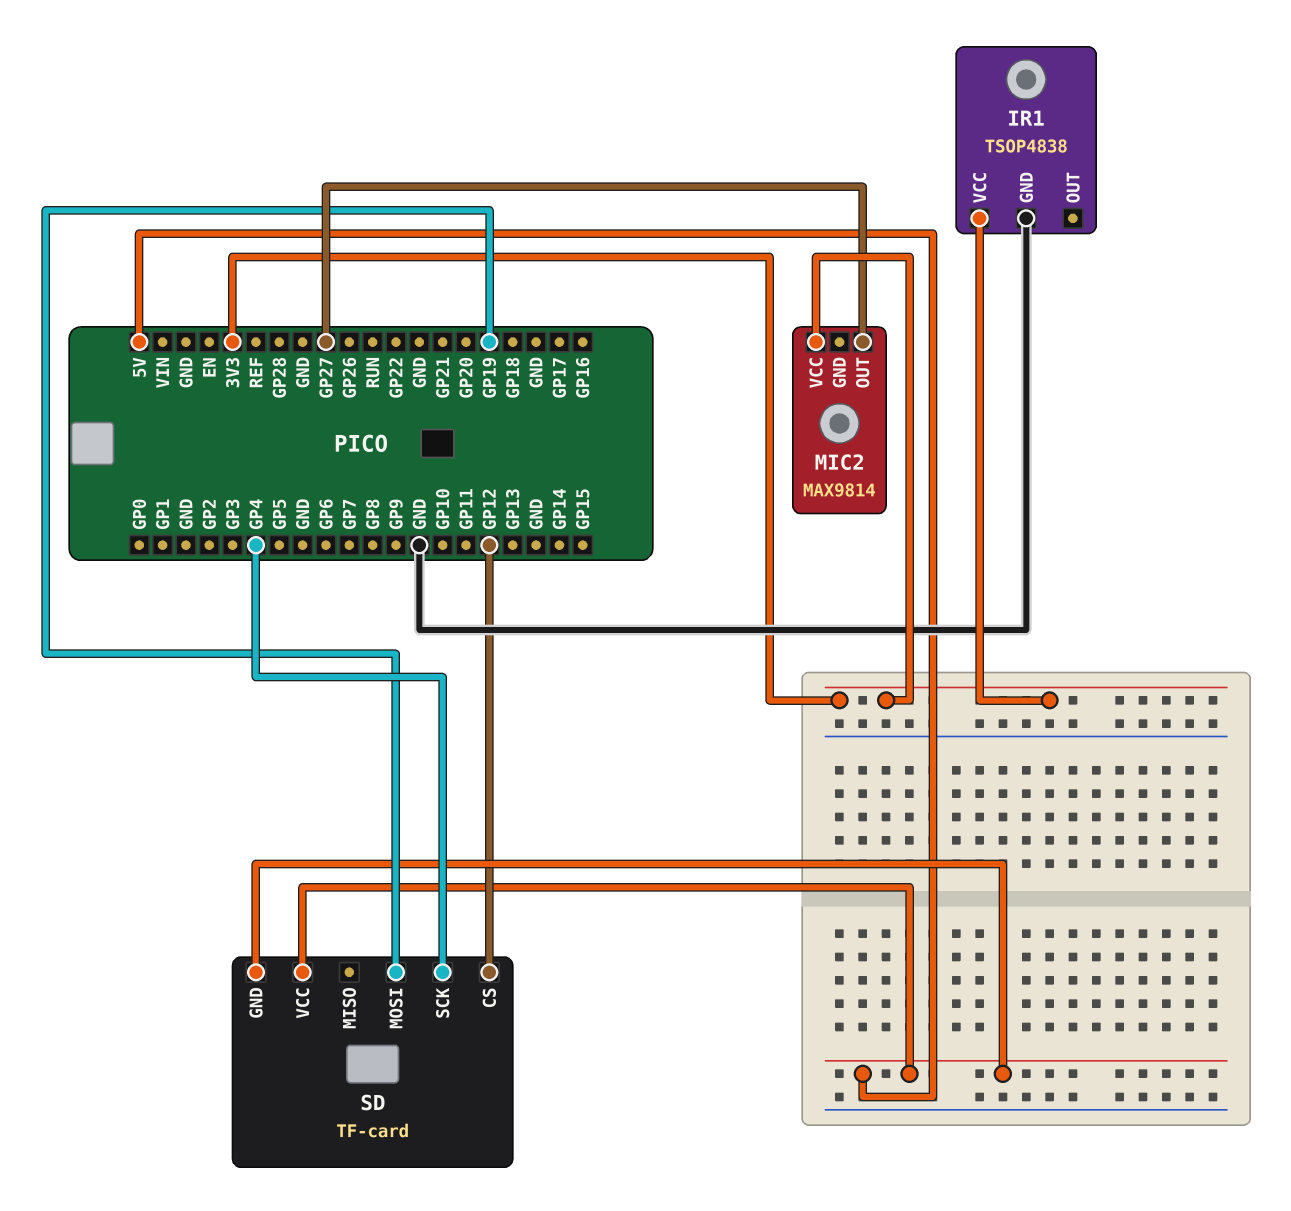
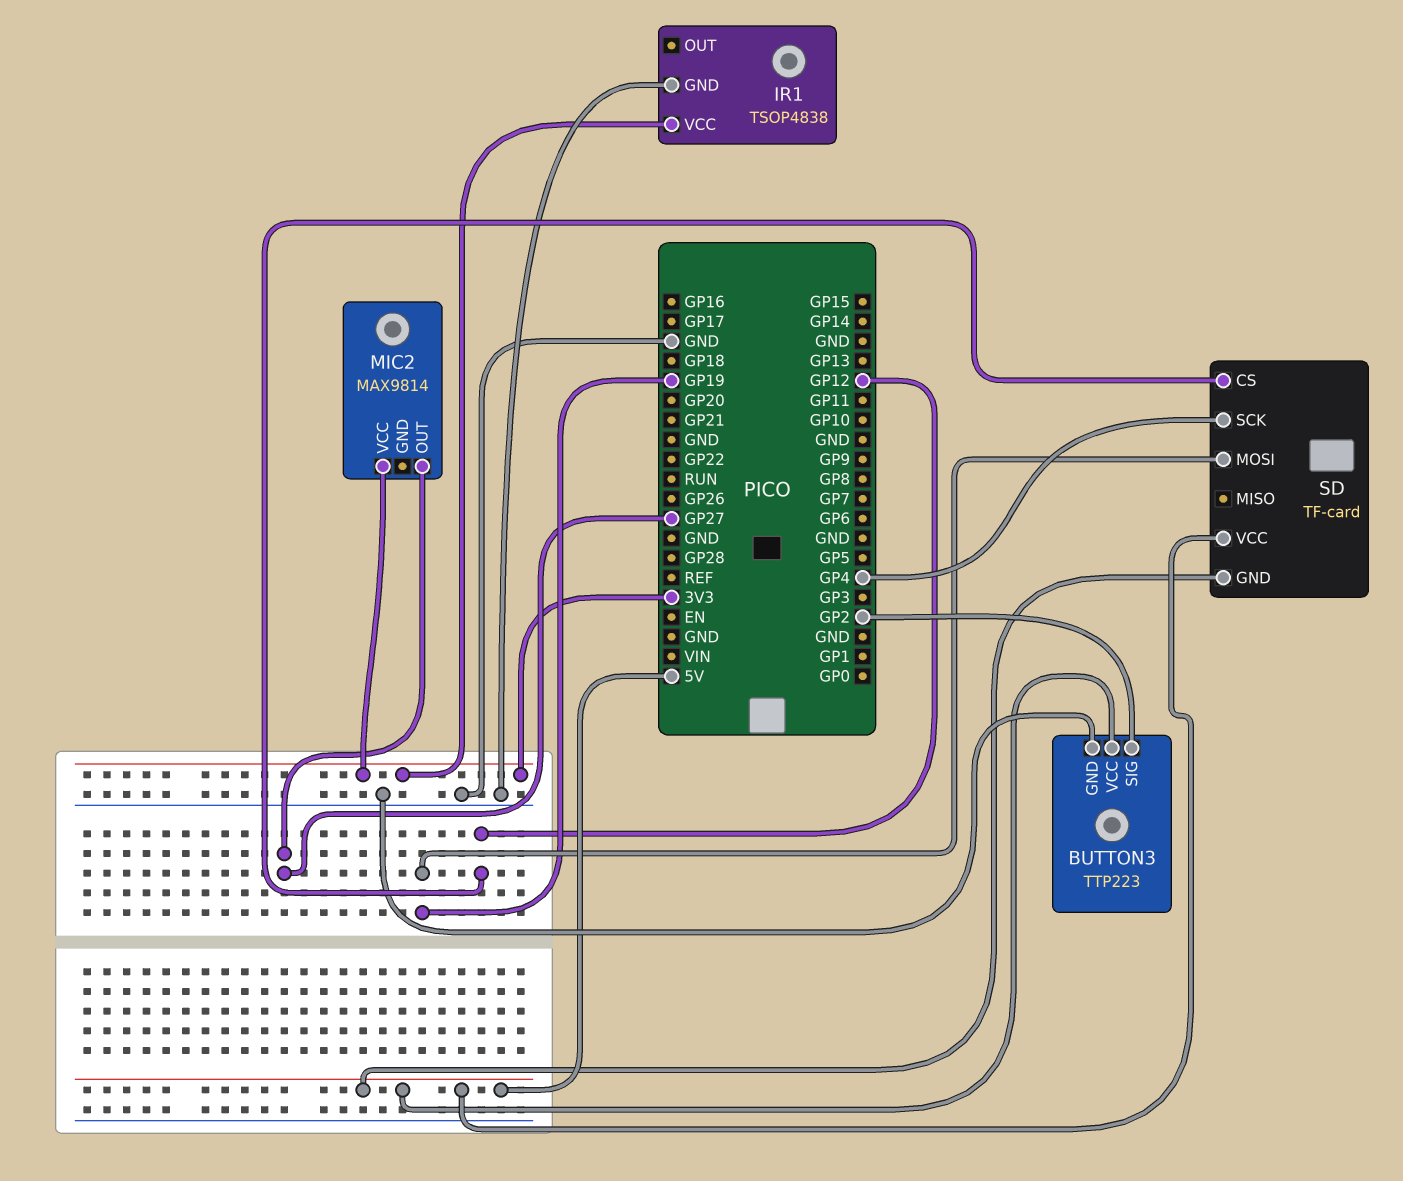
BUTTON3: none -> TTP223
BUTTON3 pin GND: none -> GND
BUTTON3 pin SIG: none -> GP2
BUTTON3 pin VCC: none -> 5V

